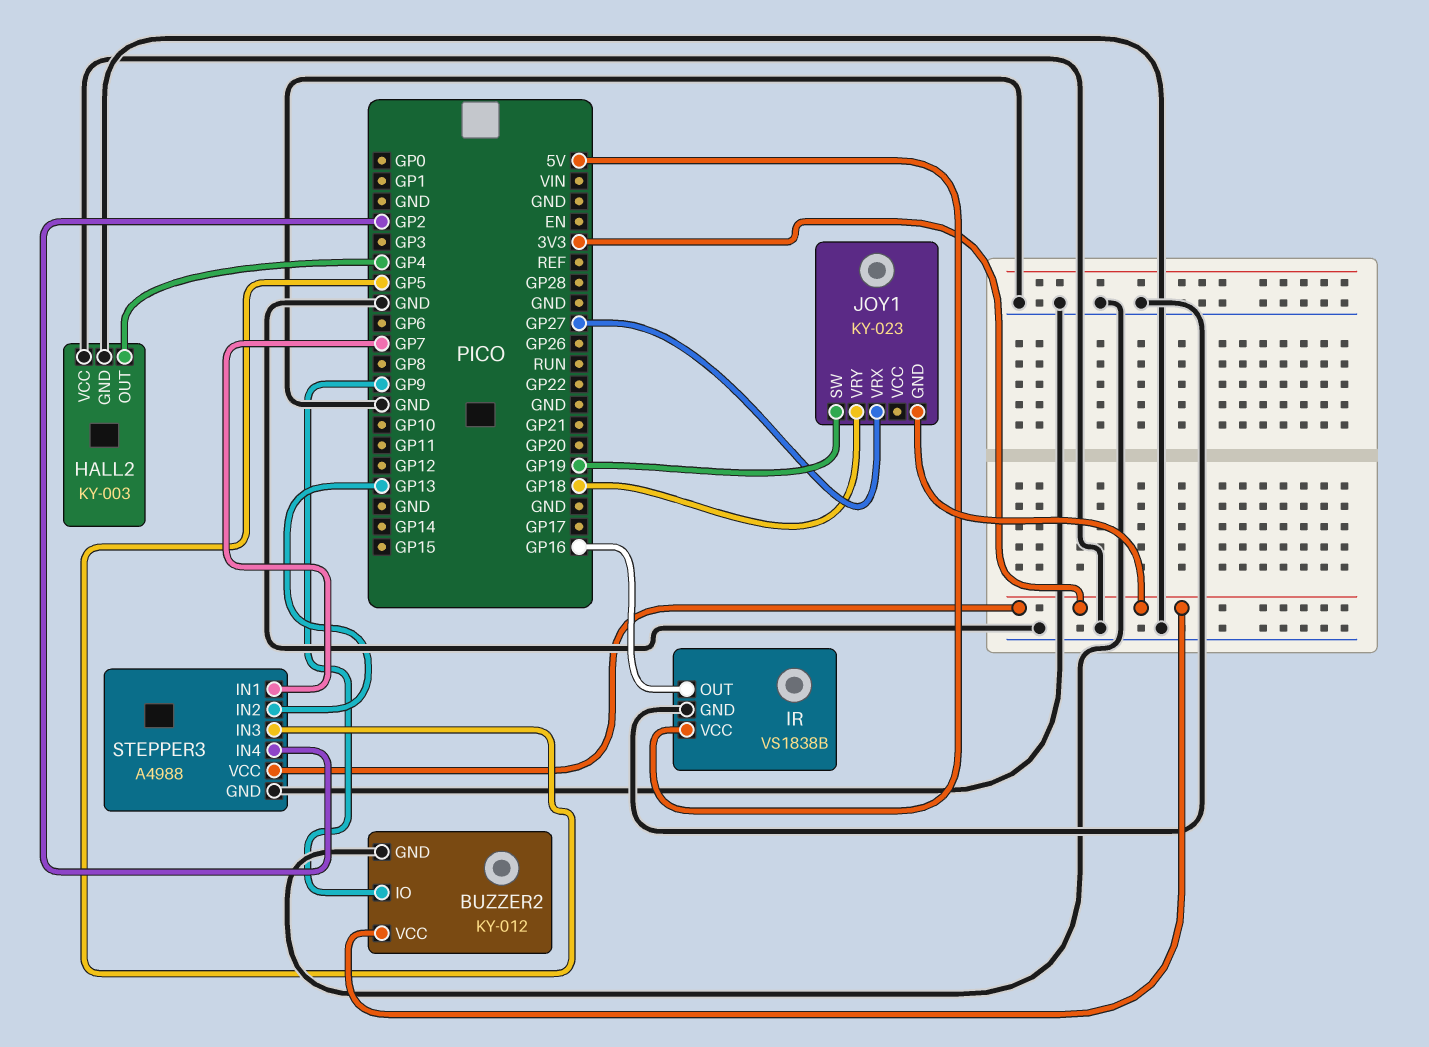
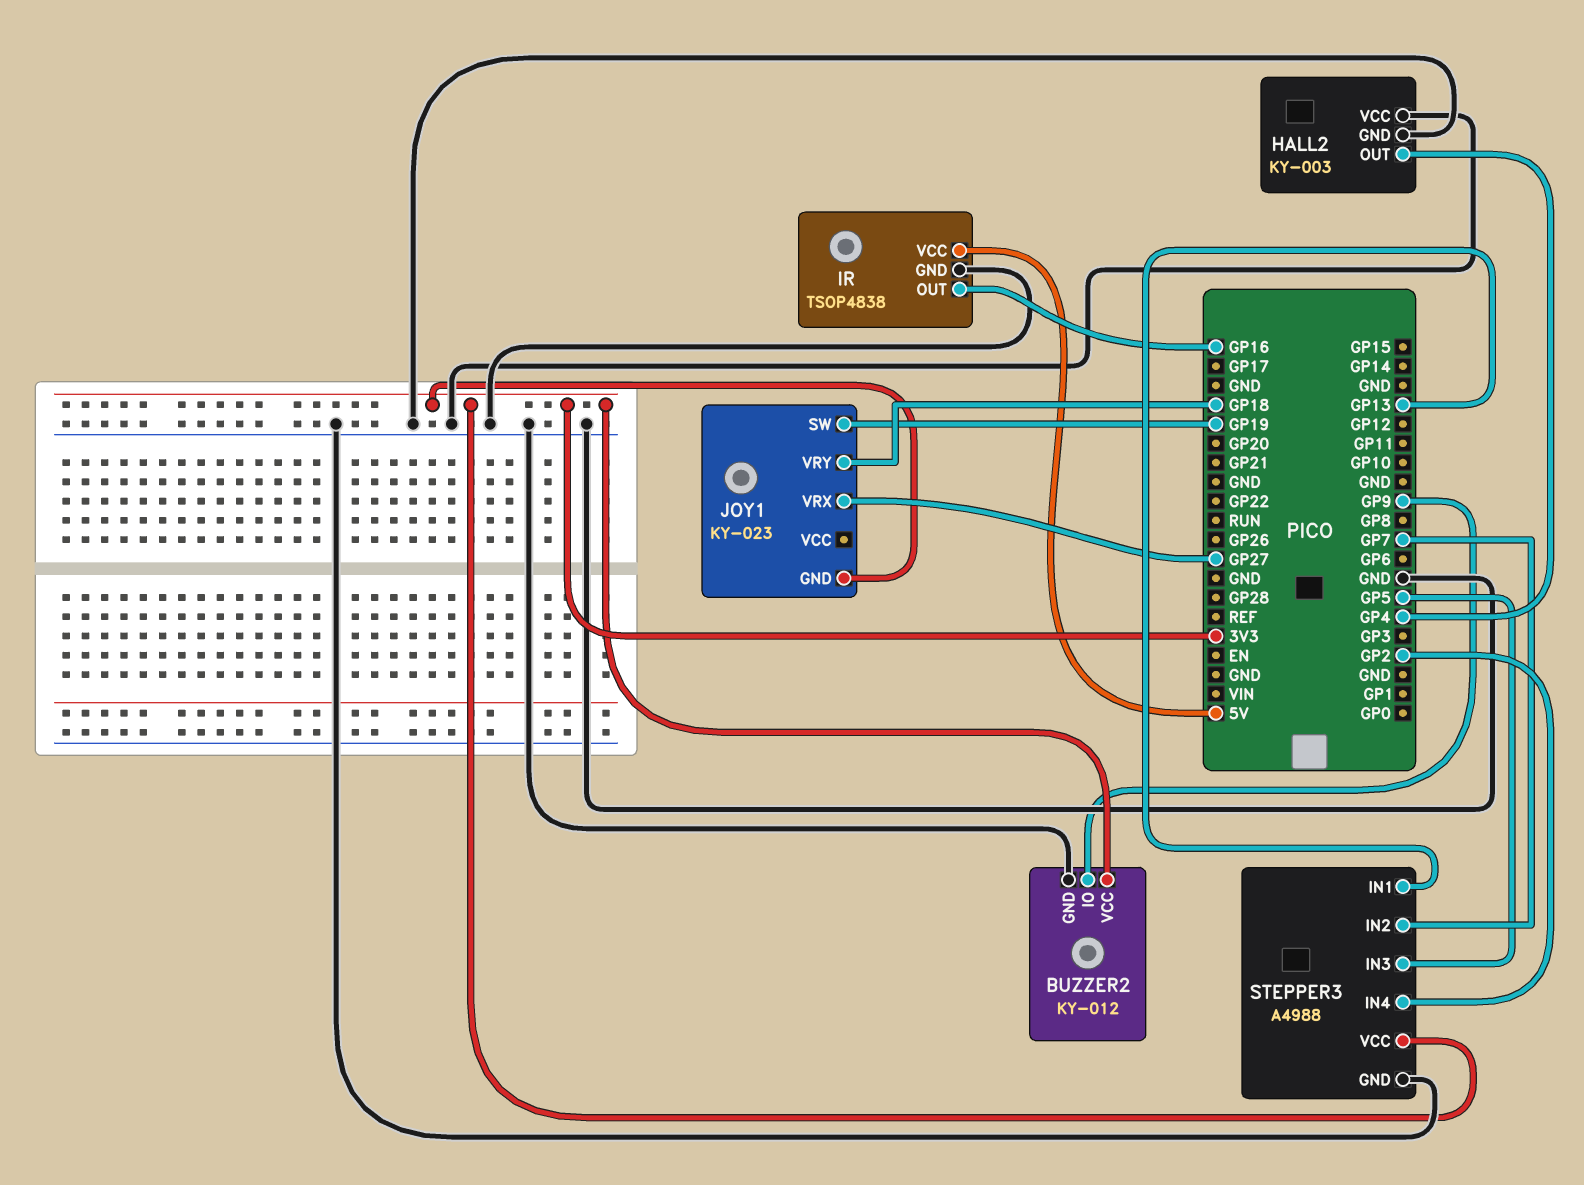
IR: VS1838B -> TSOP4838
STEPPER3 pin IN1: GP7 -> GP13
STEPPER3 pin IN2: GP13 -> GP7

